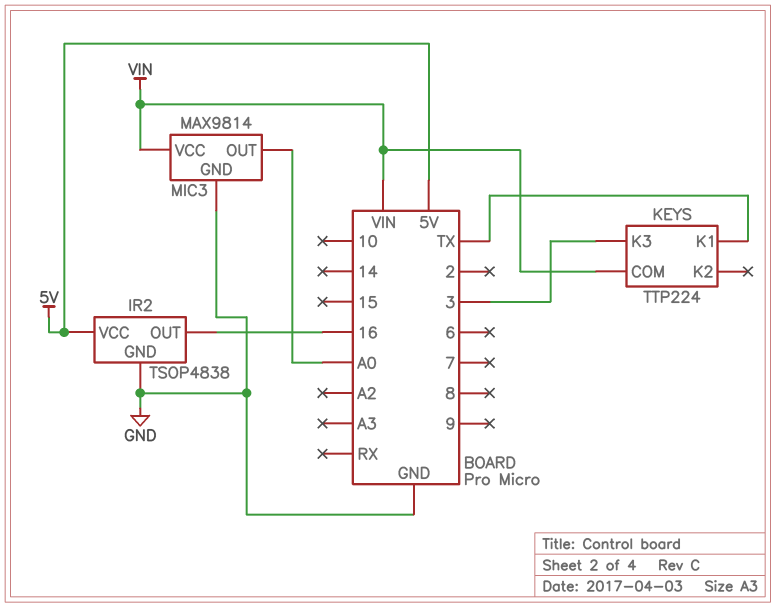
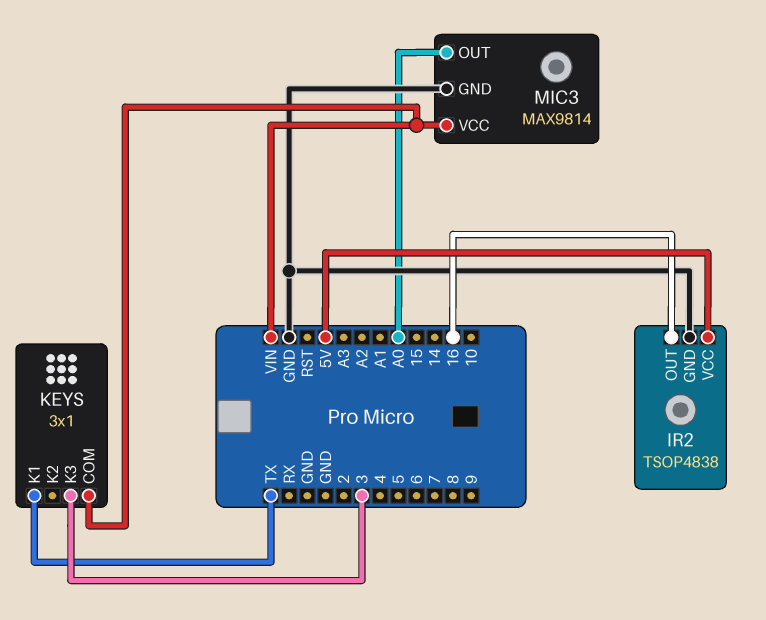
KEYS: TTP224 -> 3x1

